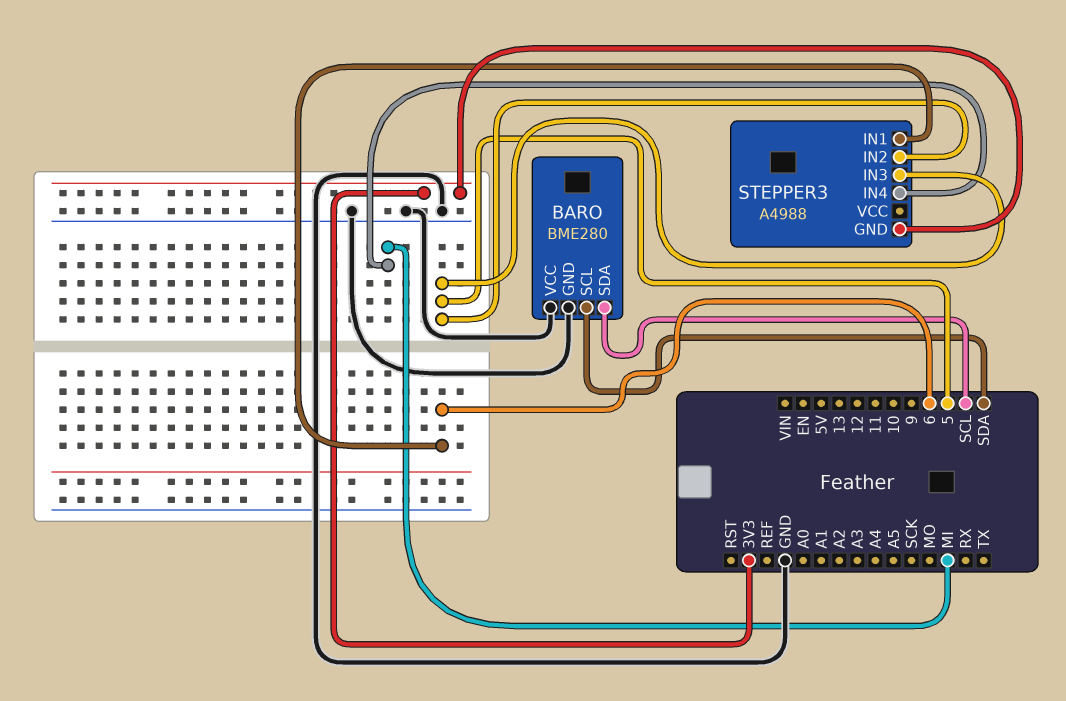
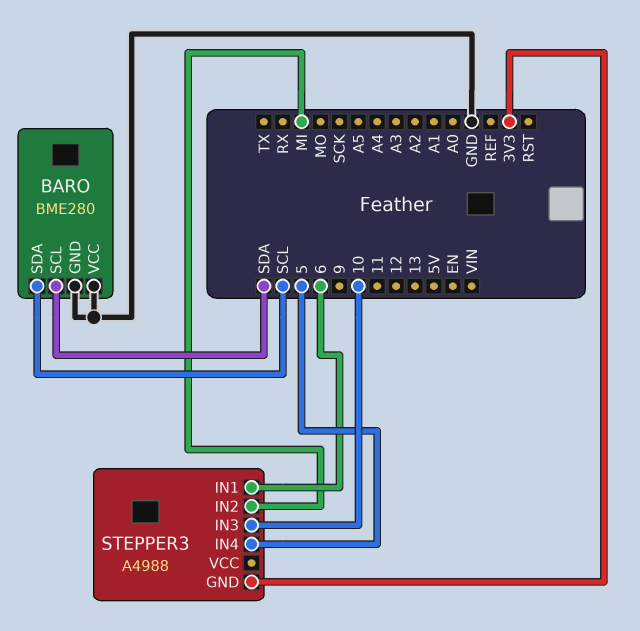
STEPPER3 pin IN2: 5 -> MI
STEPPER3 pin IN3: 5 -> 10
STEPPER3 pin IN4: MI -> 5

